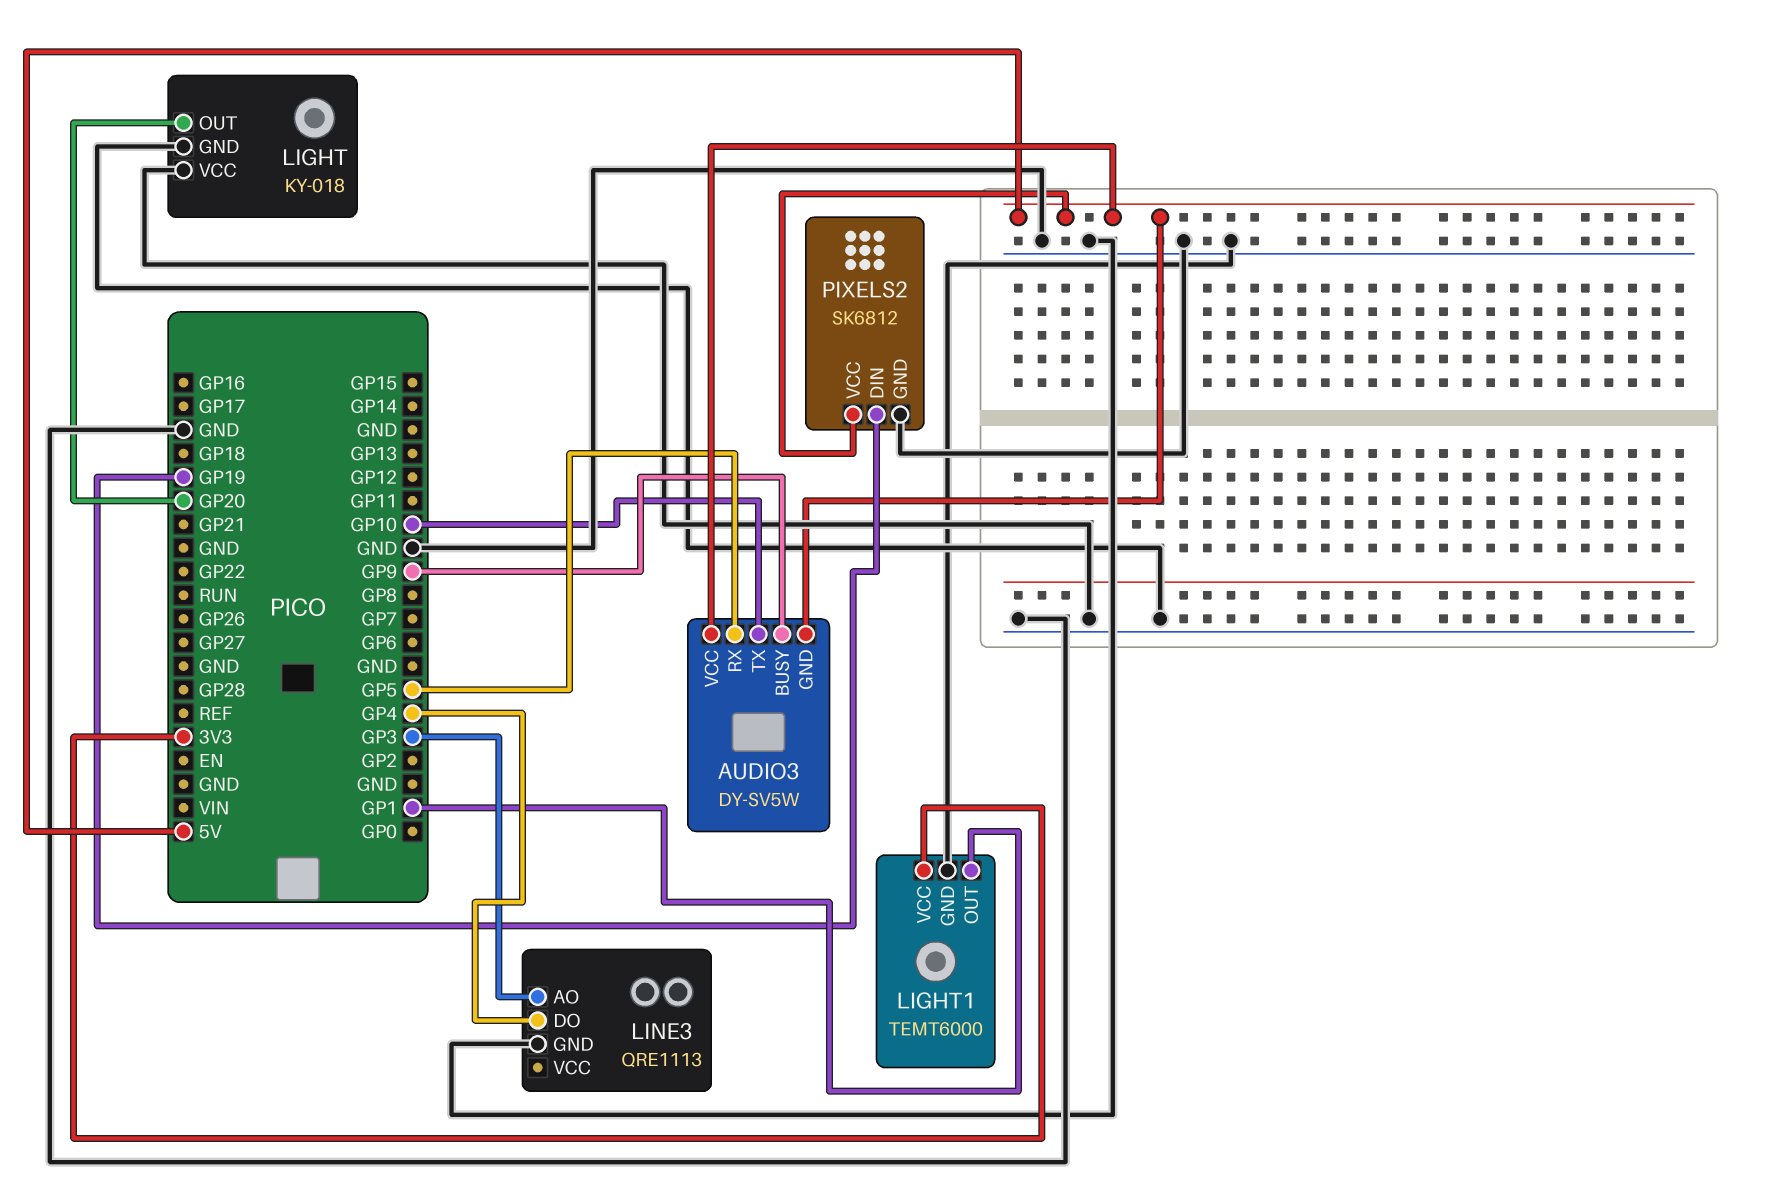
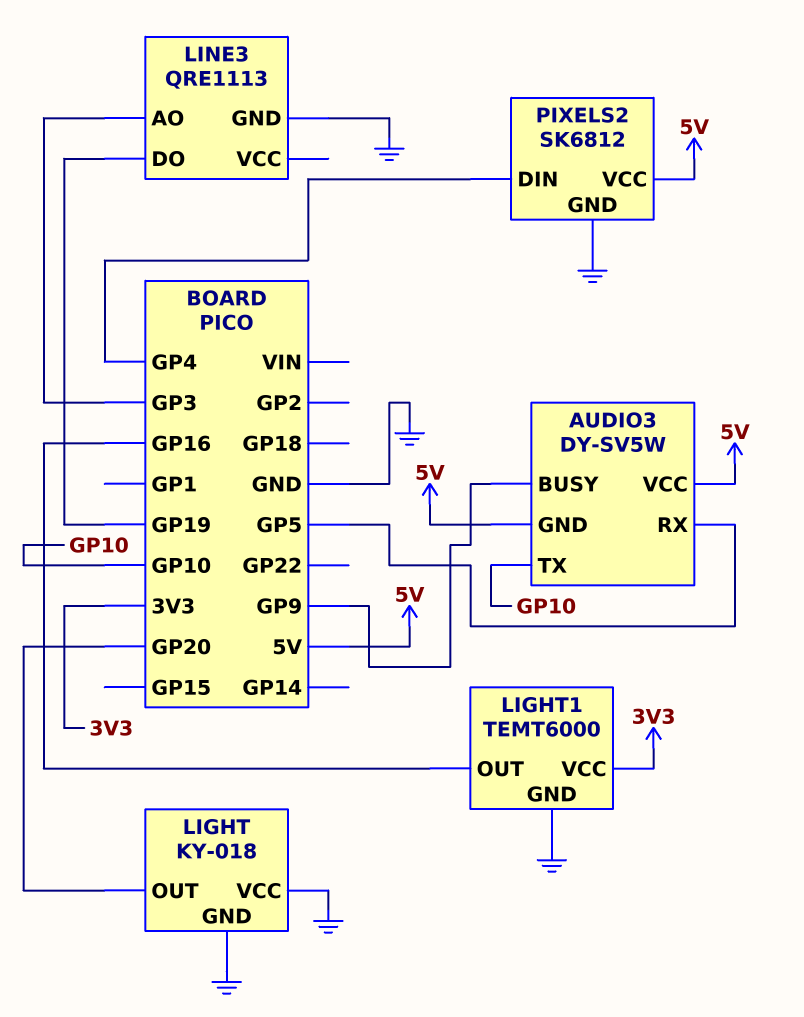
LIGHT1 pin OUT: GP1 -> GP16
LINE3 pin DO: GP4 -> GP19
PIXELS2 pin DIN: GP19 -> GP4

